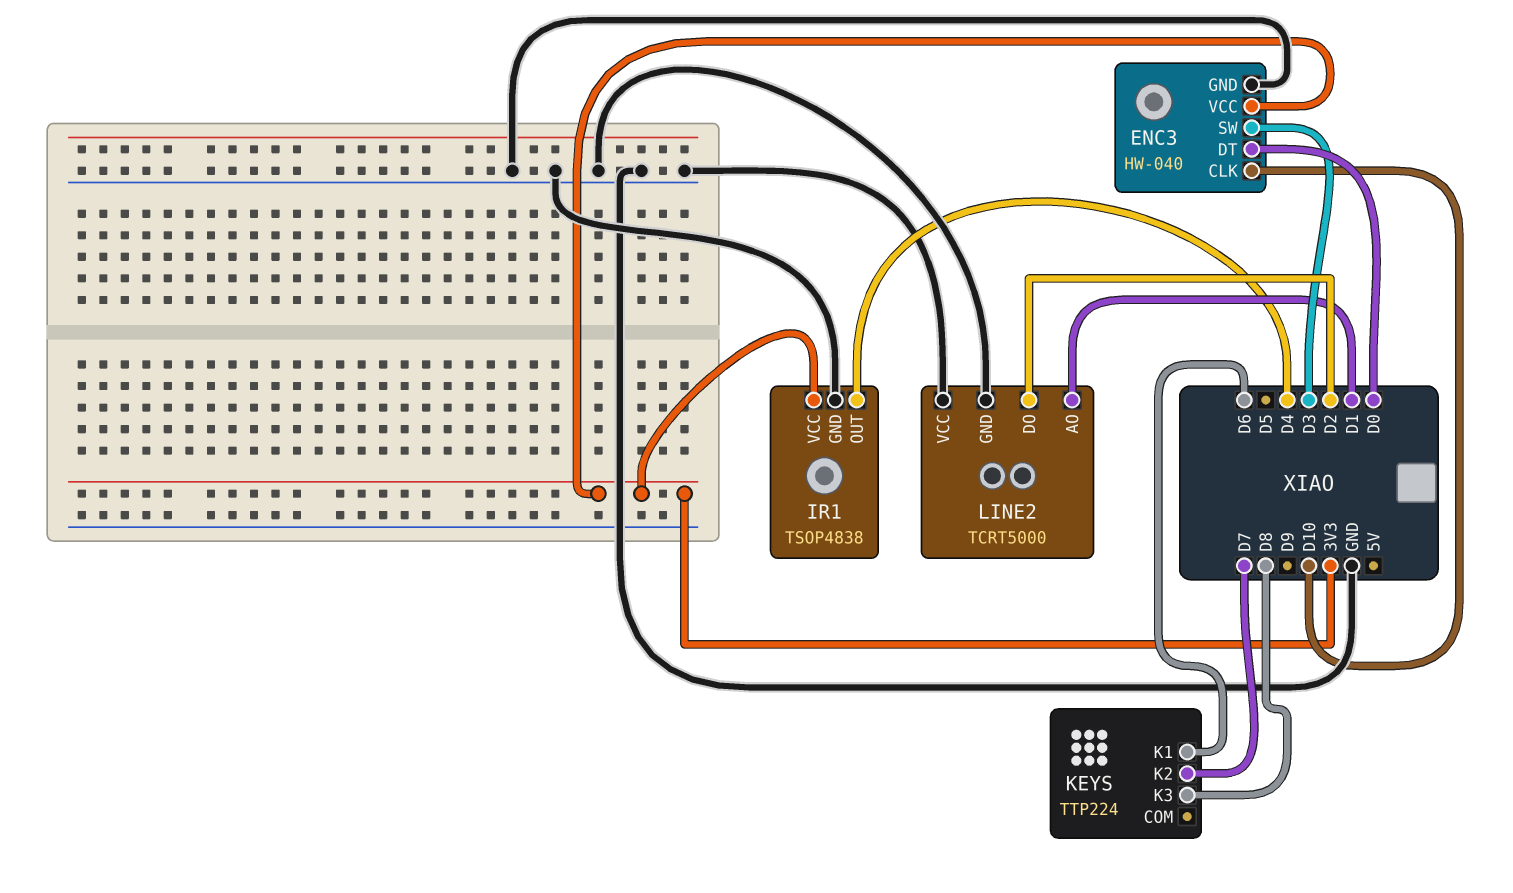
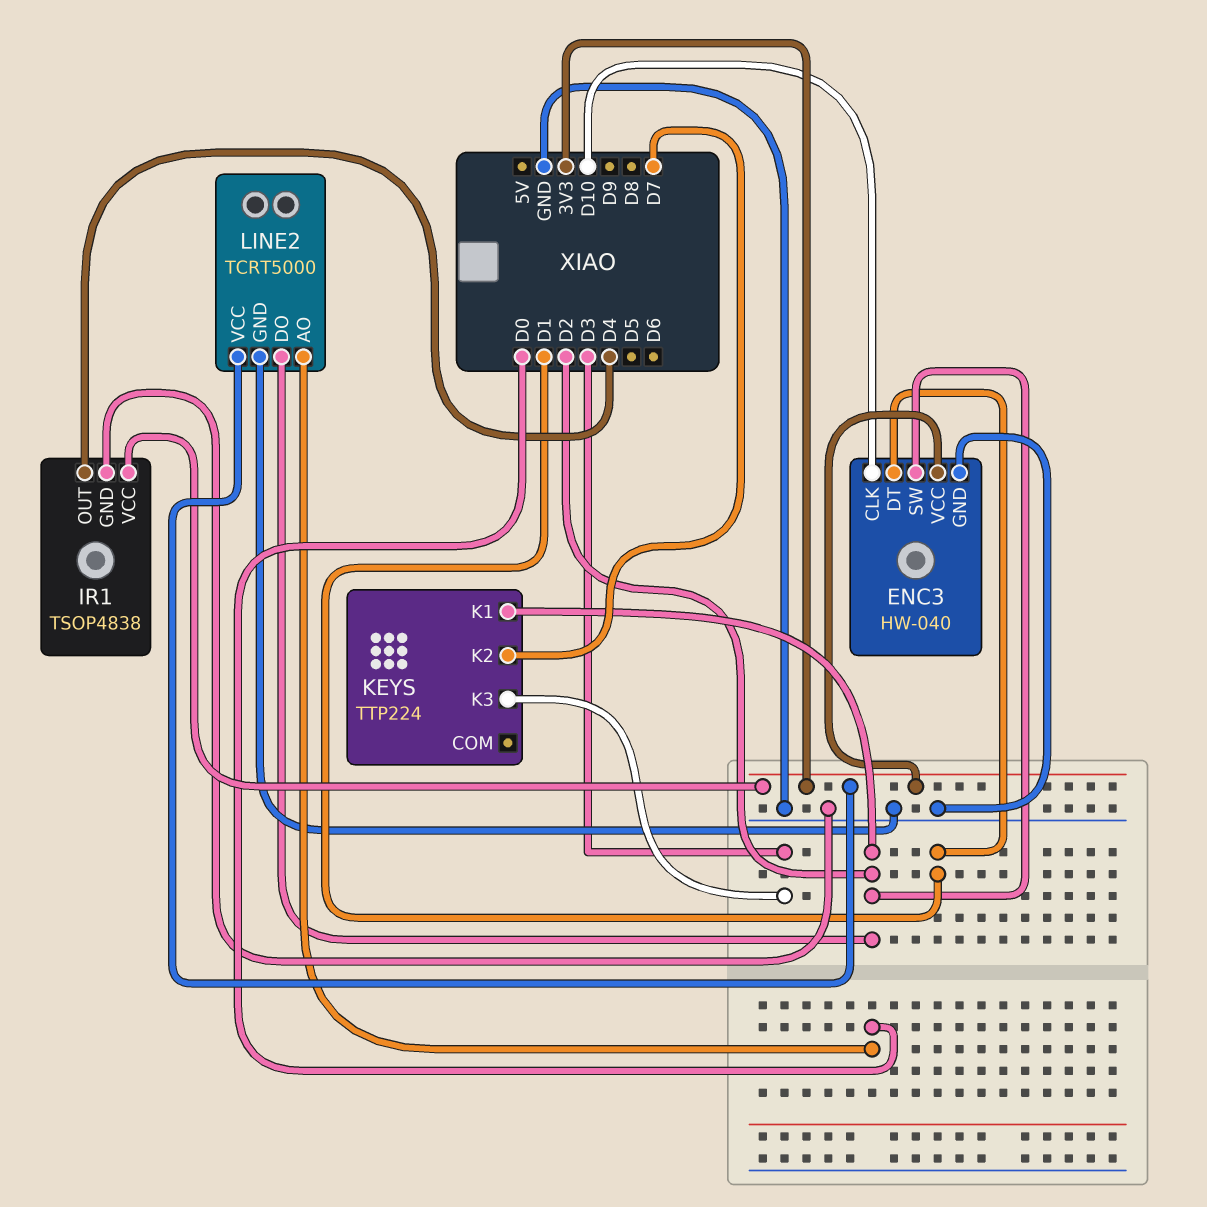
ENC3 pin DT: D0 -> D1
ENC3 pin SW: D3 -> D2
KEYS pin K1: D6 -> D2
KEYS pin K3: D8 -> D3
LINE2 pin AO: D1 -> D0
LINE2 pin VCC: GND -> 3V3

